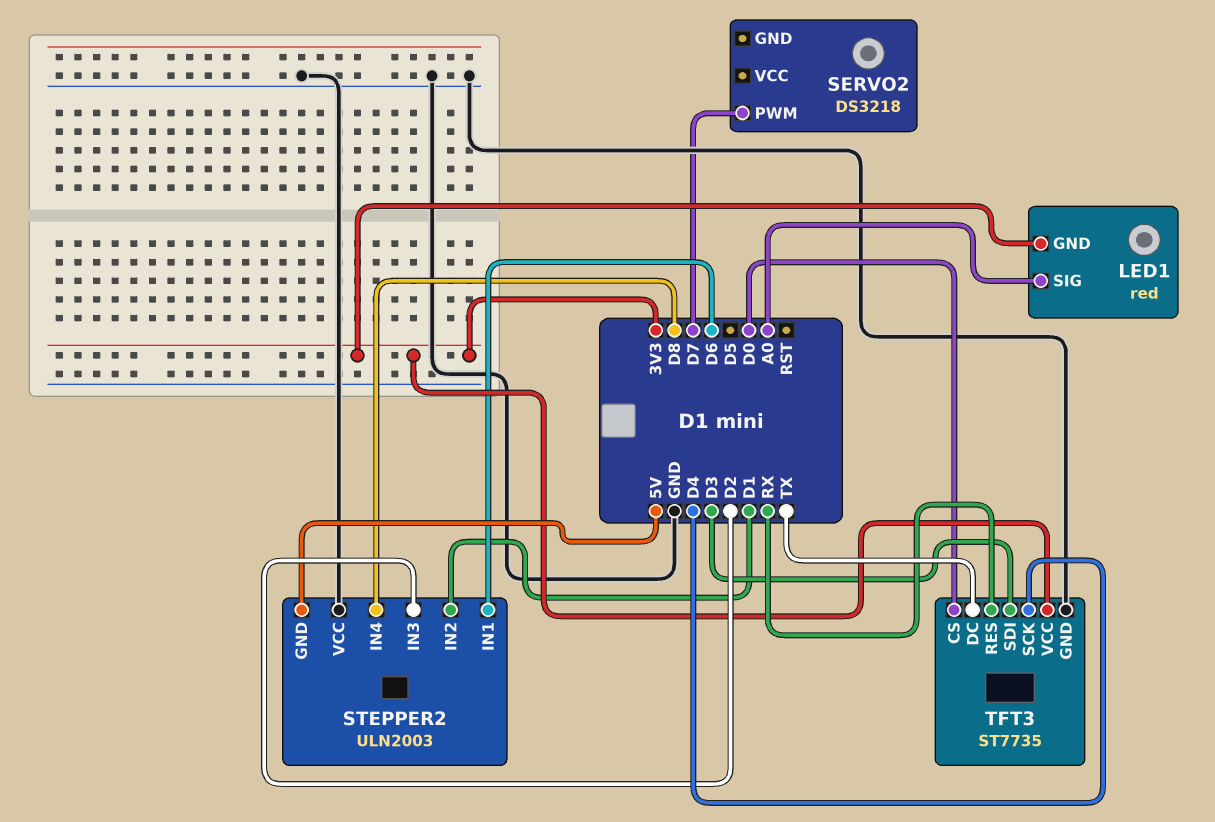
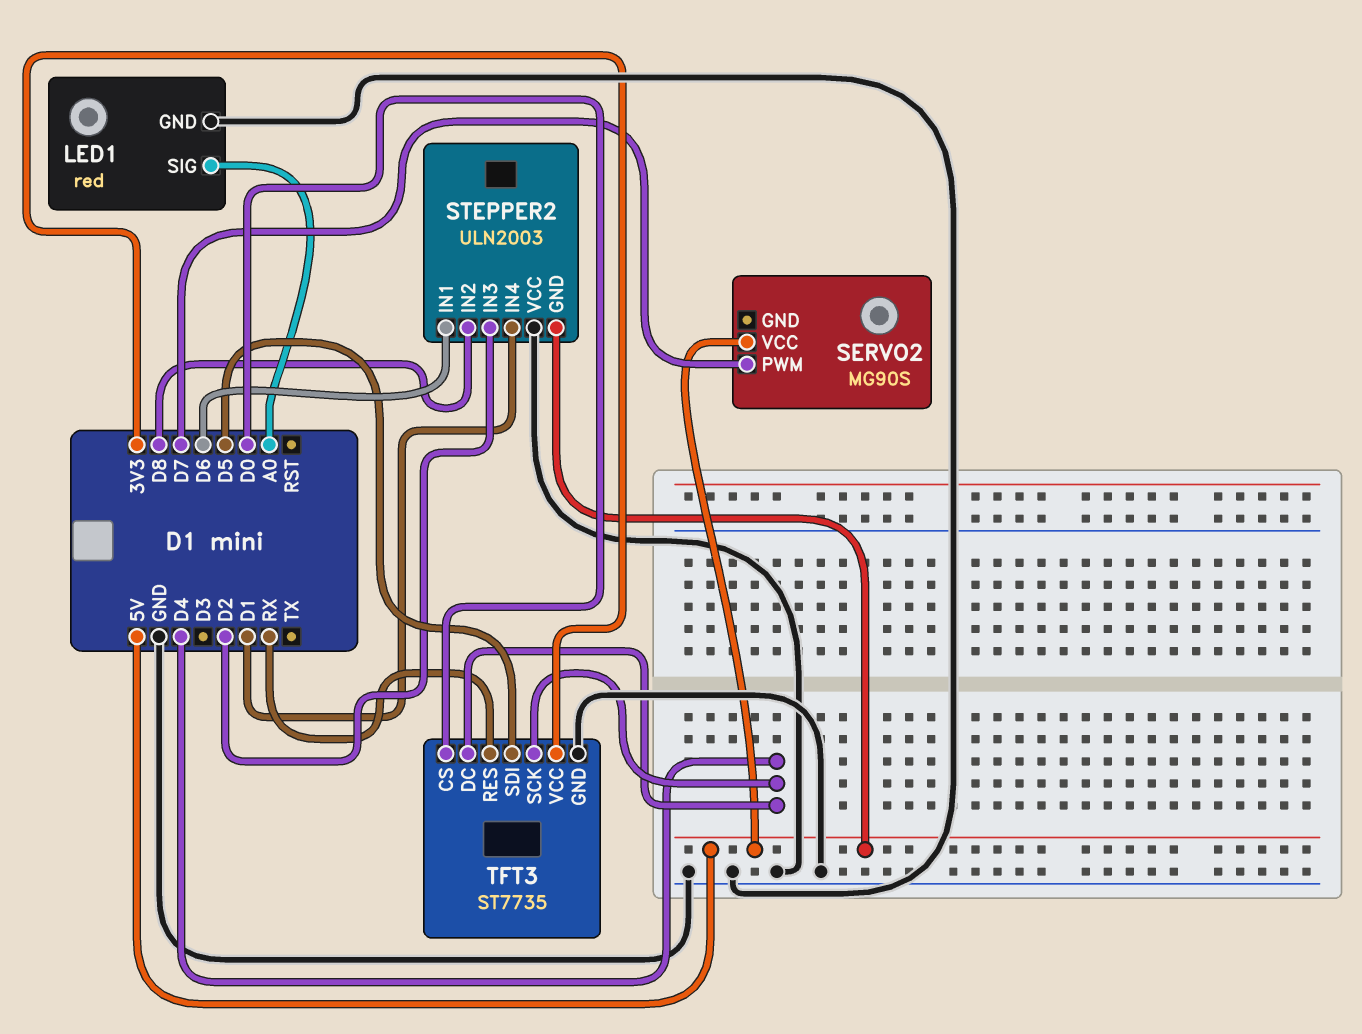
LED1 pin GND: 3V3 -> GND
SERVO2: DS3218 -> MG90S
SERVO2 pin VCC: none -> 5V
STEPPER2 pin IN2: D1 -> D8
STEPPER2 pin IN4: D8 -> D1
TFT3 pin DC: TX -> D4
TFT3 pin SDI: D3 -> D5

